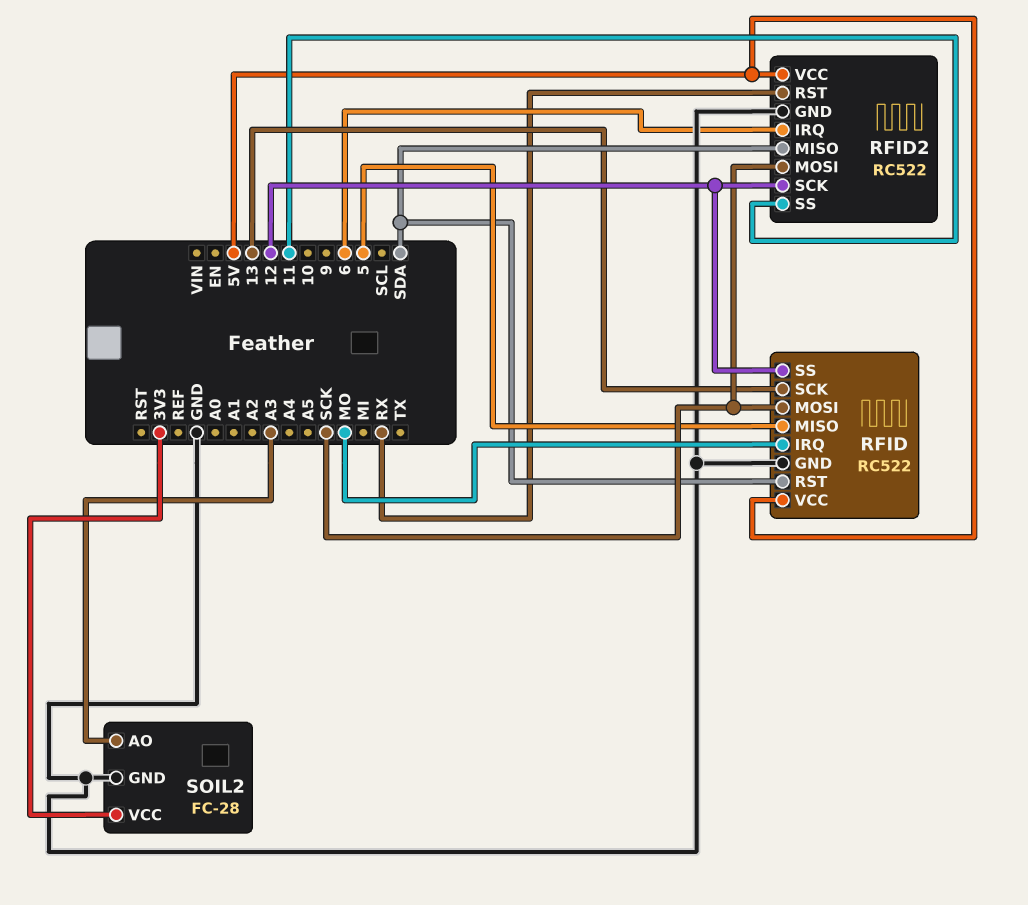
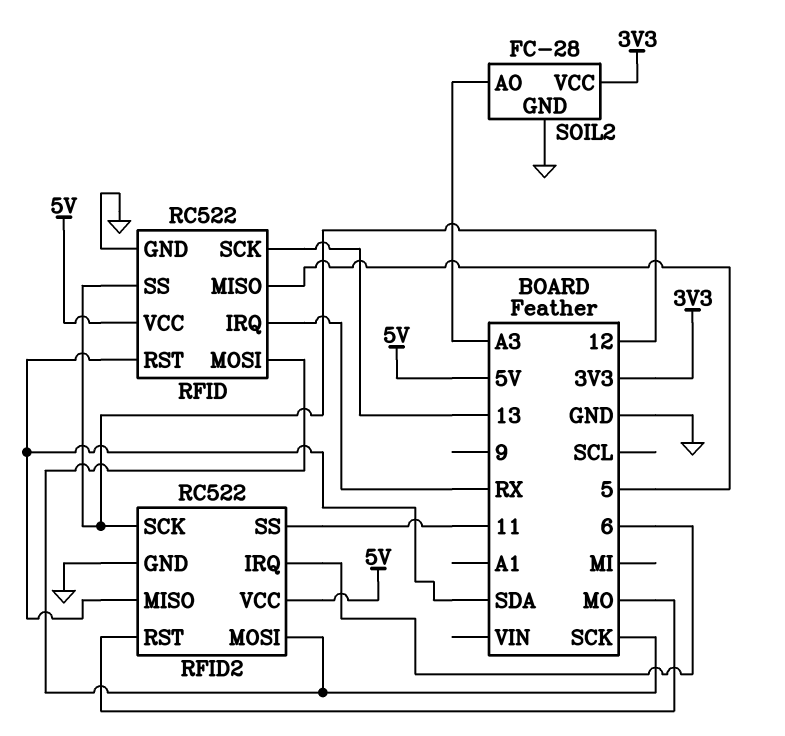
RFID pin IRQ: MO -> RX
RFID2 pin RST: RX -> MO

